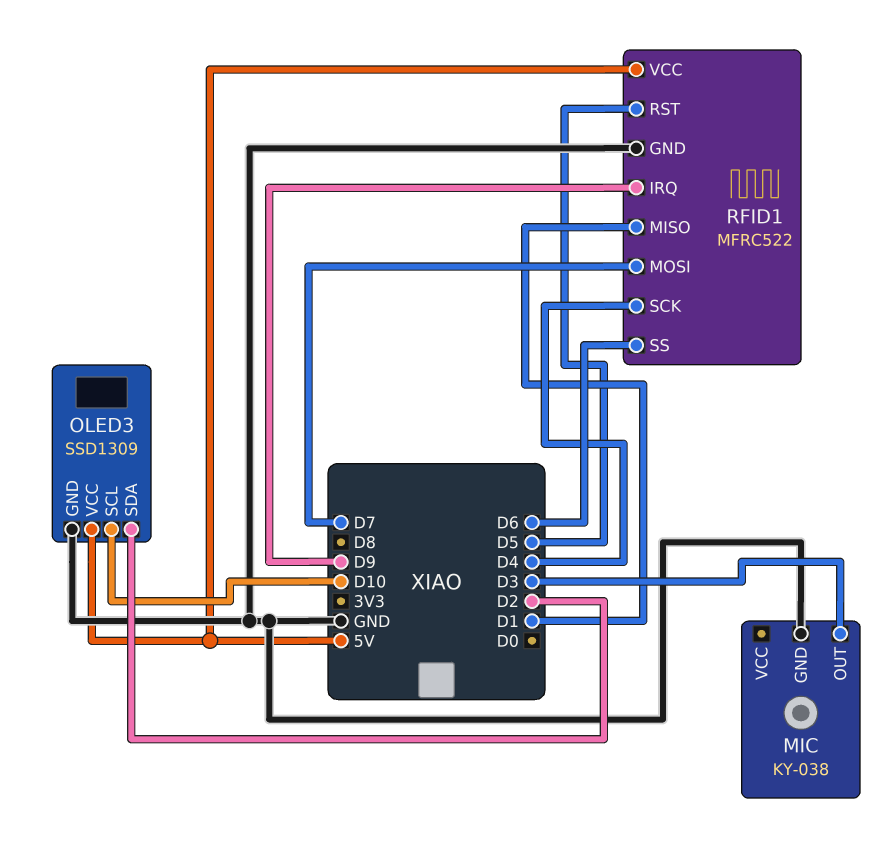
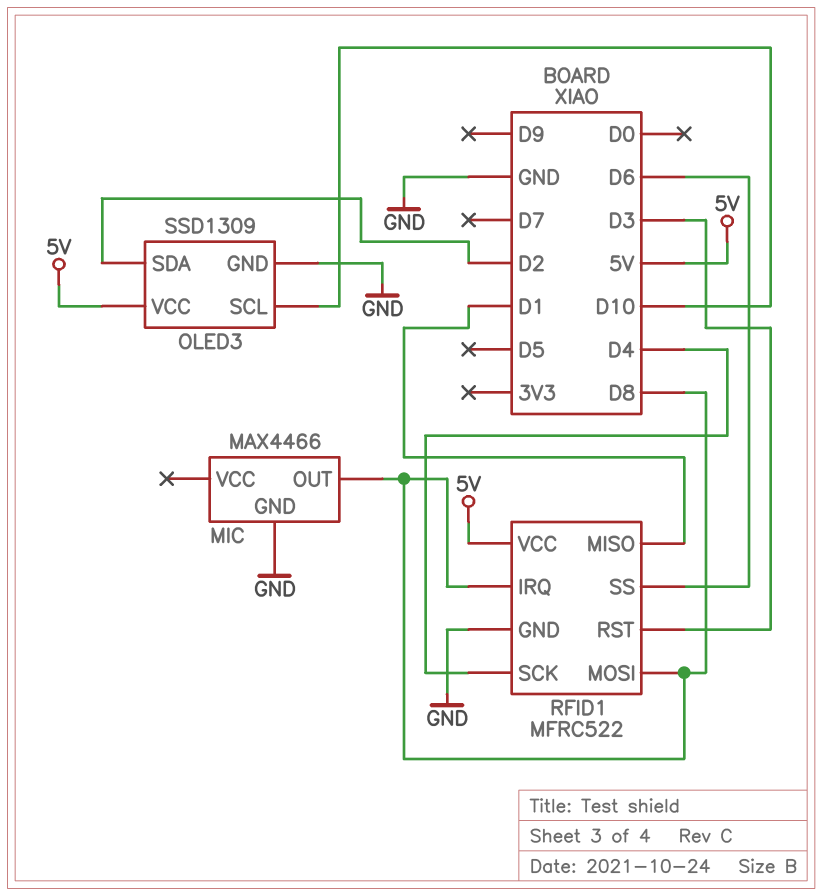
MIC: KY-038 -> MAX4466
MIC pin OUT: D3 -> D8
RFID1 pin IRQ: D9 -> D8
RFID1 pin MOSI: D7 -> D8
RFID1 pin RST: D5 -> D3

